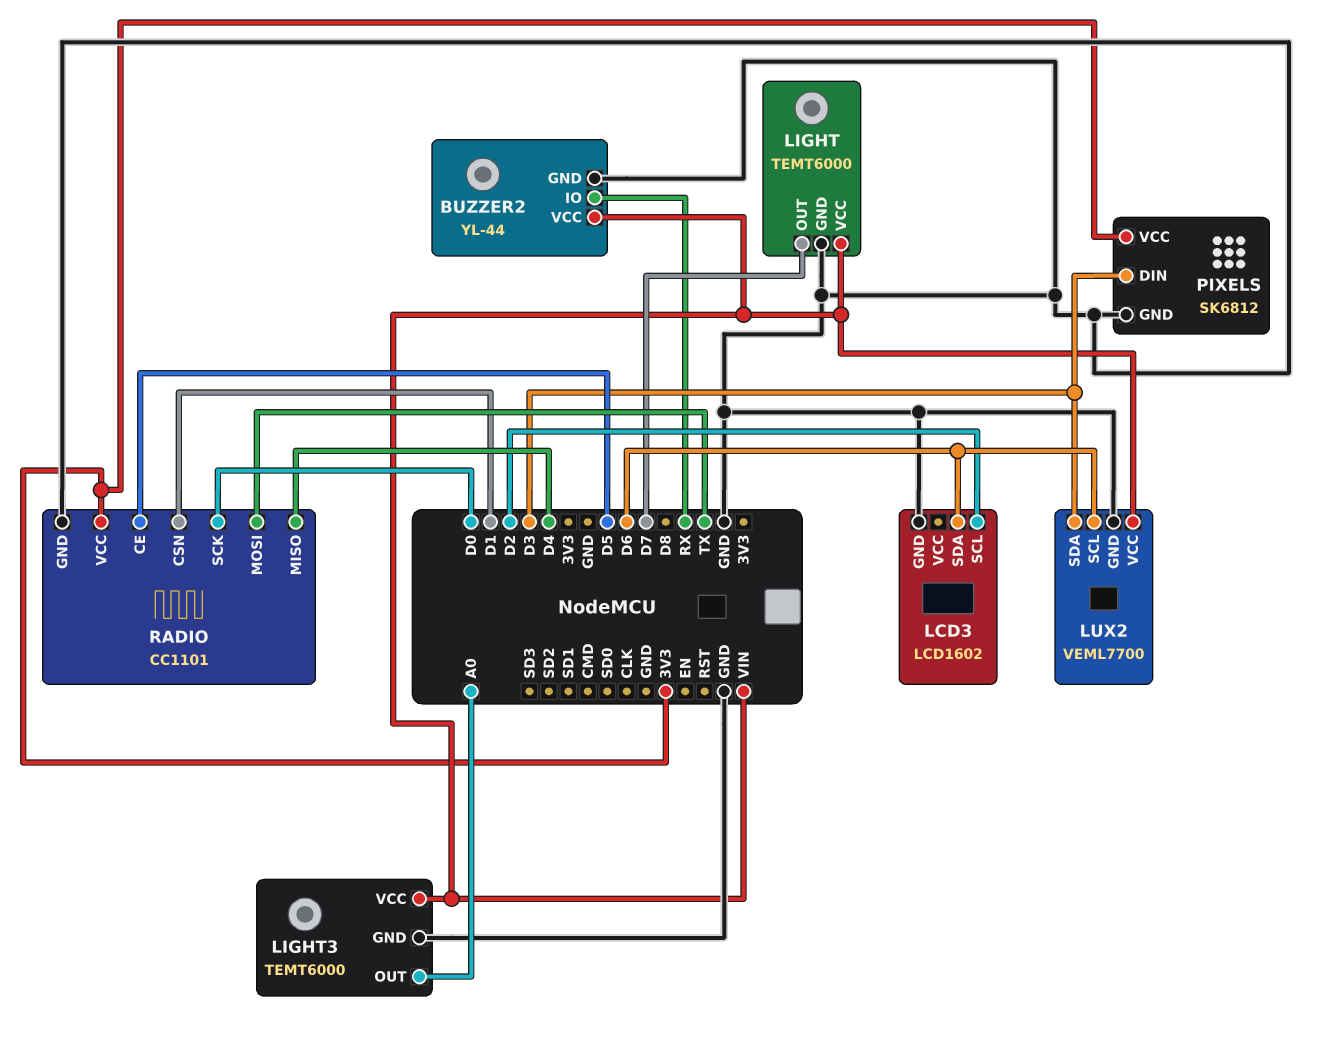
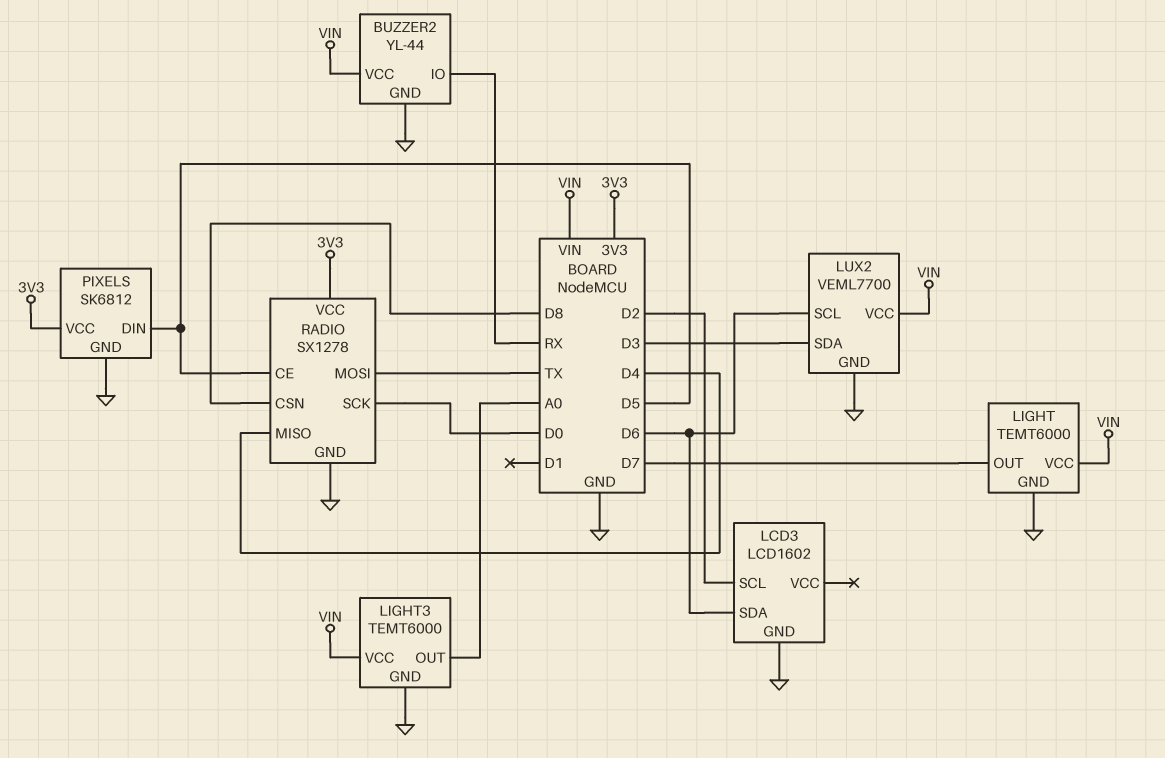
PIXELS pin DIN: D3 -> D5
RADIO: CC1101 -> SX1278
RADIO pin CSN: D1 -> D8

